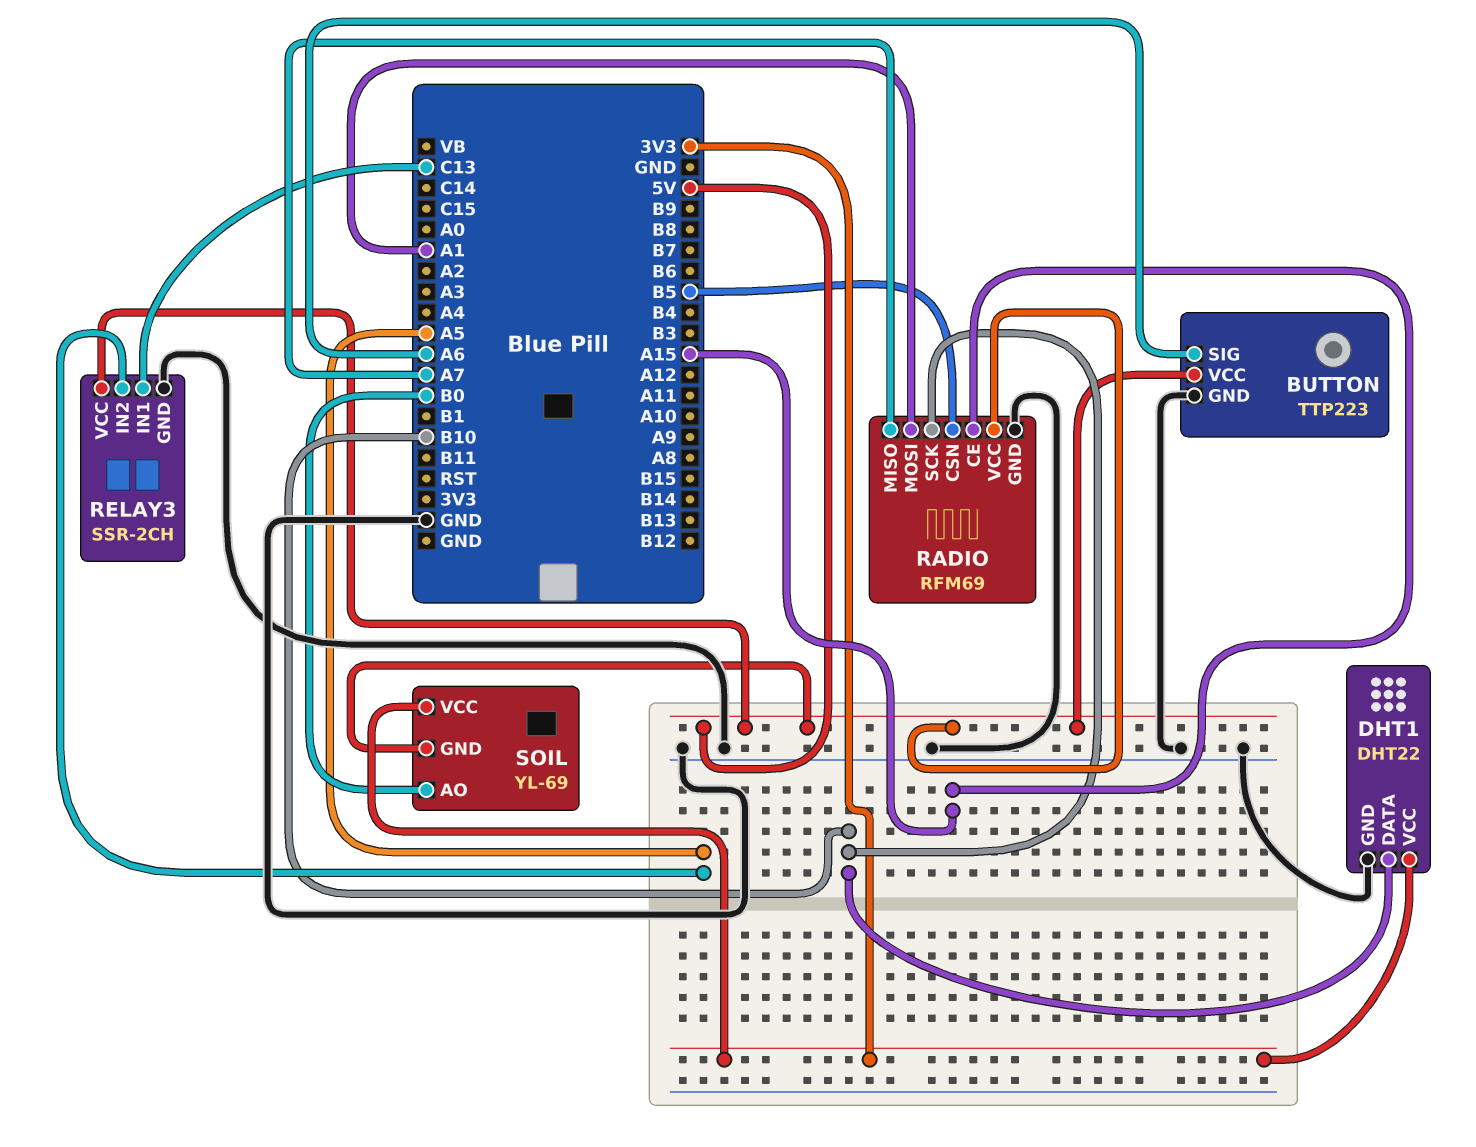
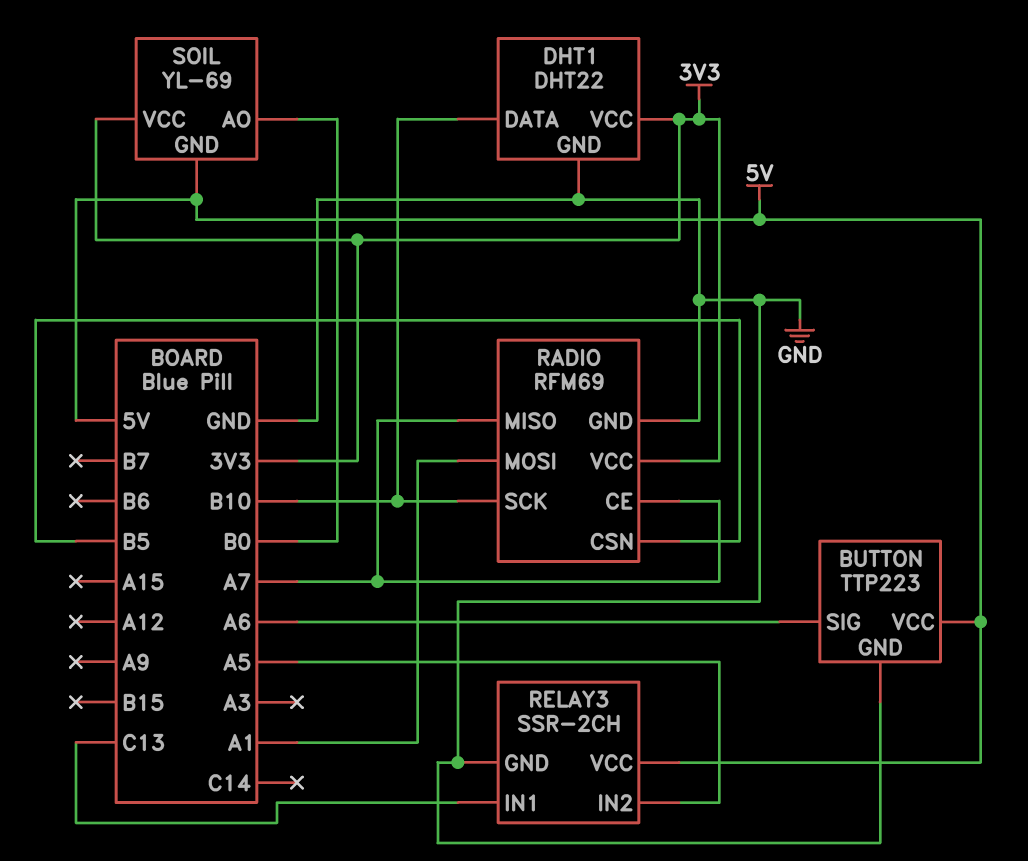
RADIO pin CE: A15 -> A7
RADIO pin VCC: 5V -> 3V3

